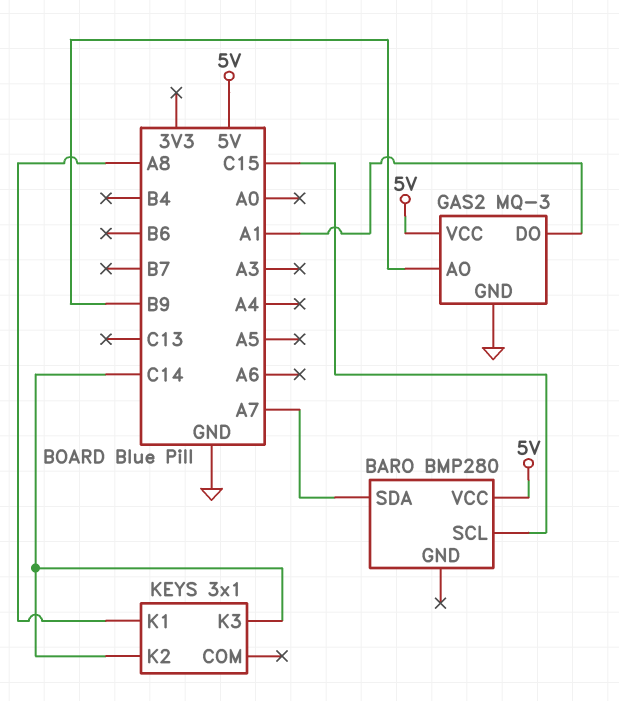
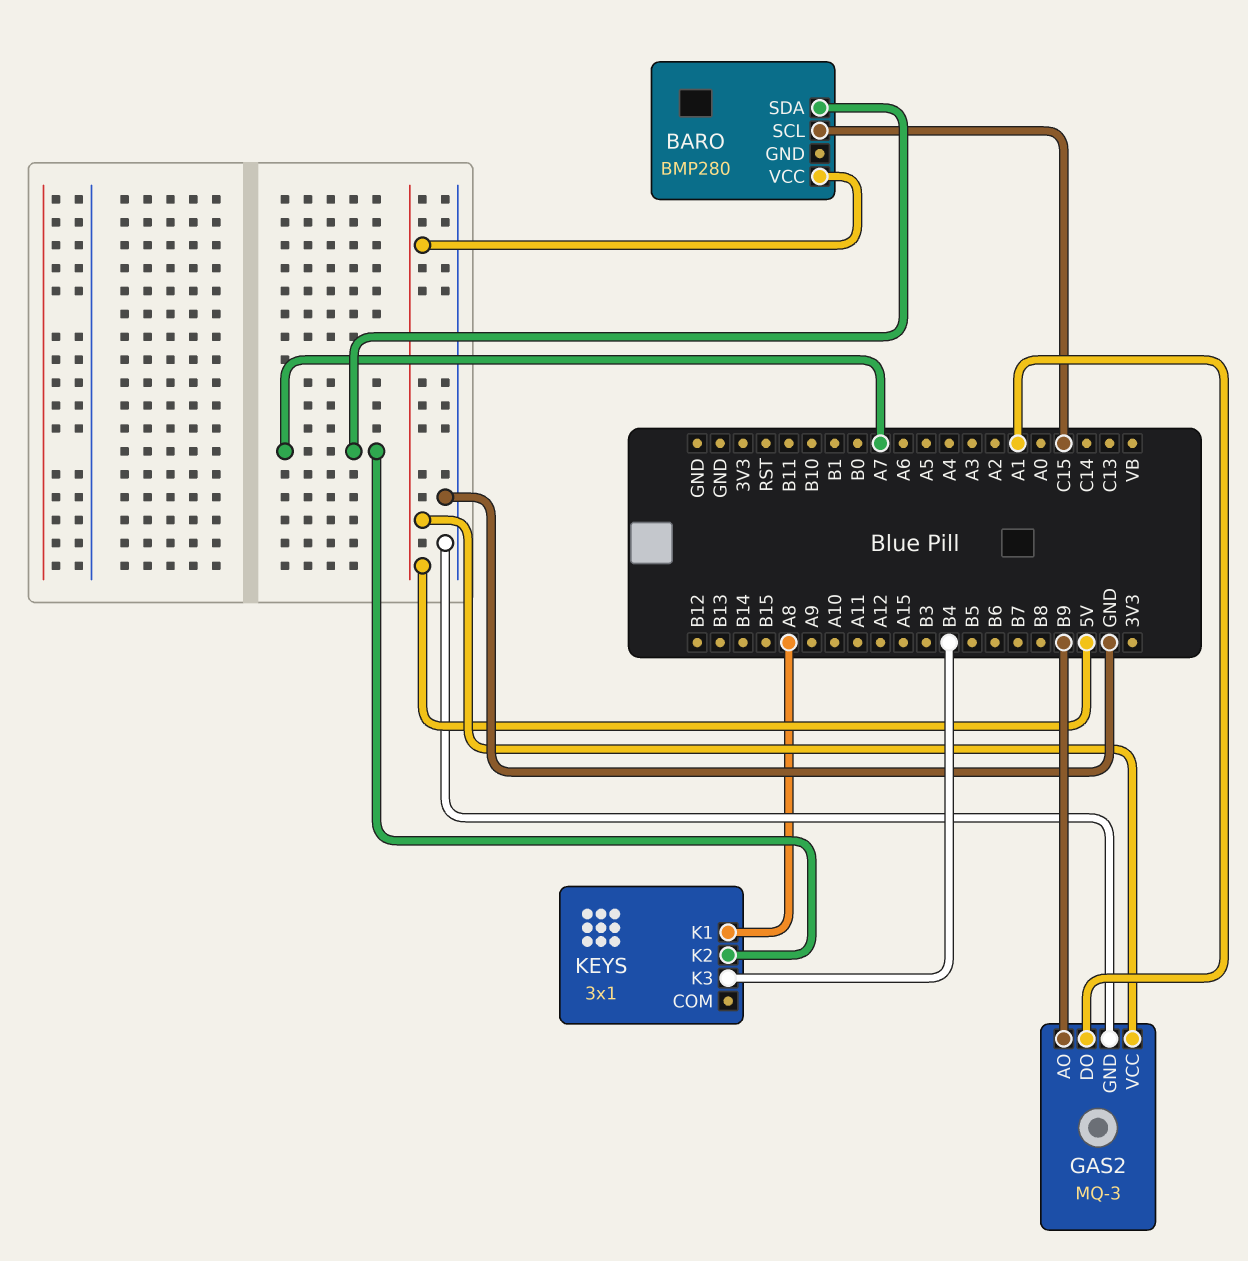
KEYS pin K2: C14 -> A7
KEYS pin K3: C14 -> B4

